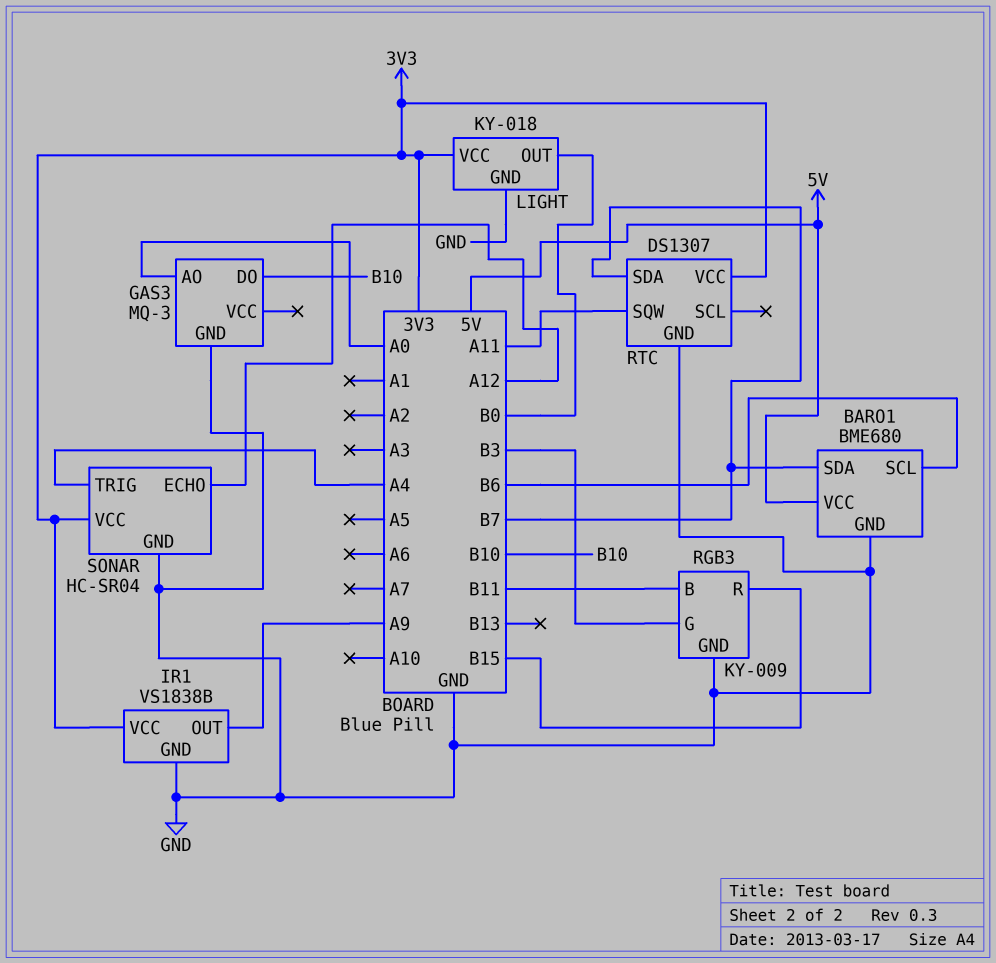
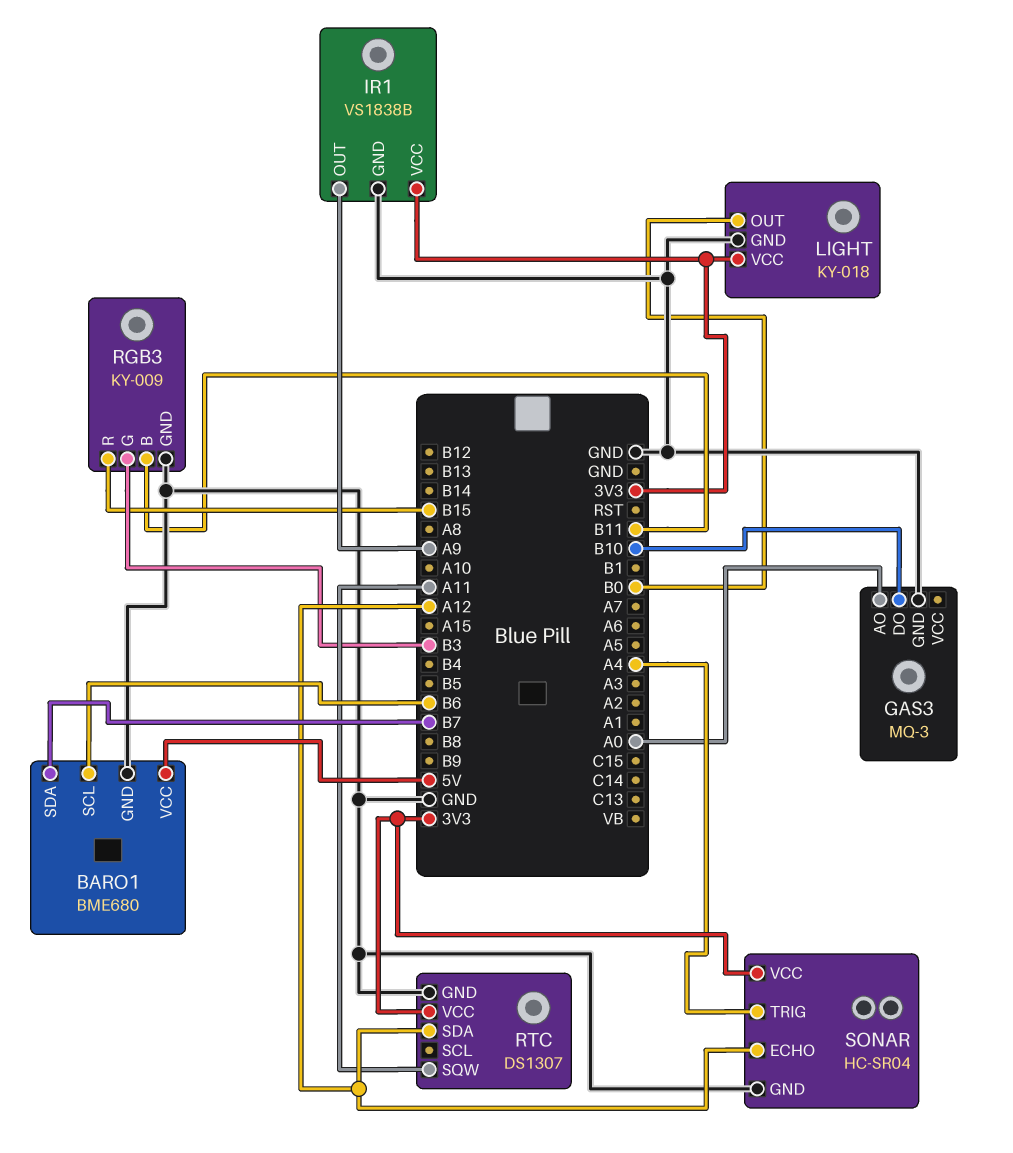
RTC pin SDA: B7 -> A12

